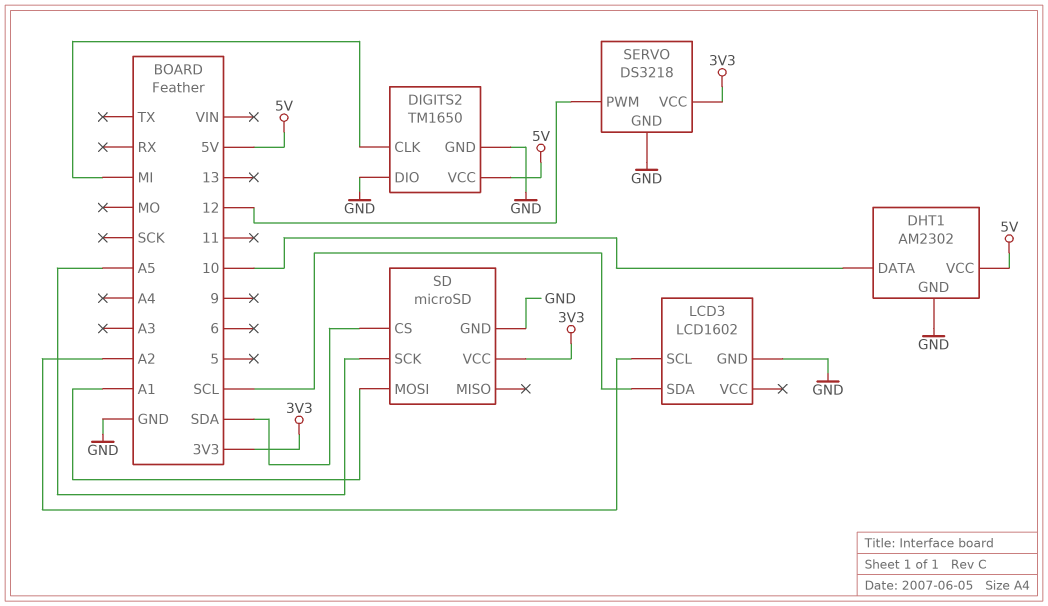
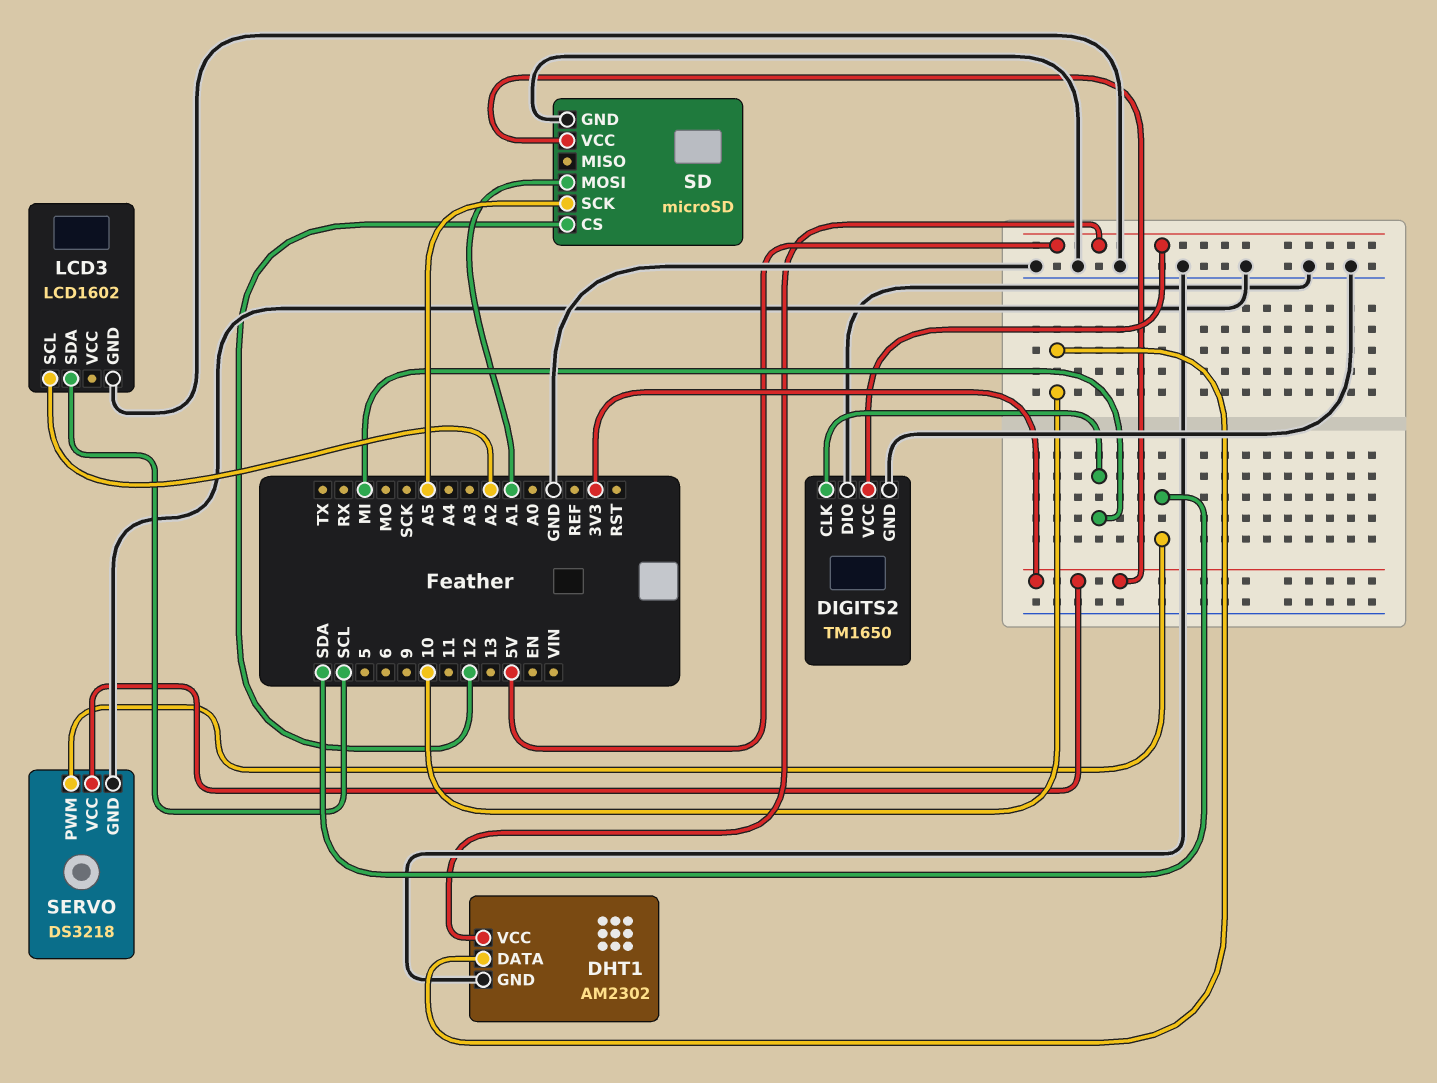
SD pin CS: SDA -> 12
SERVO pin PWM: 12 -> SDA

